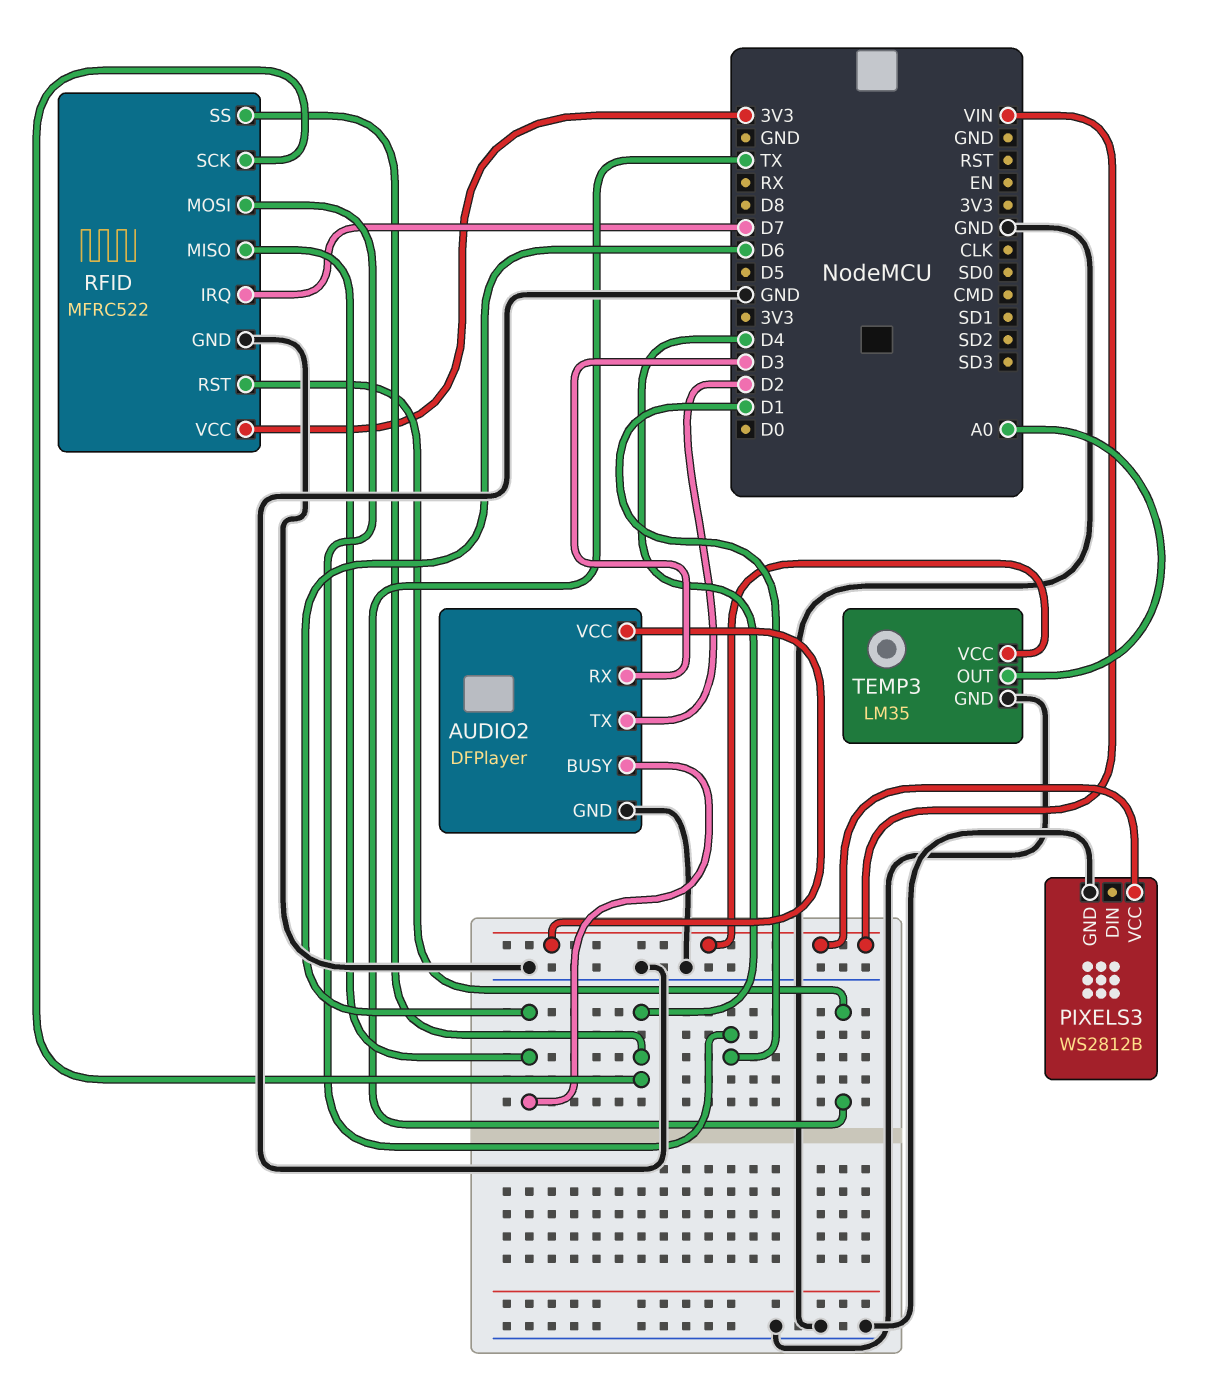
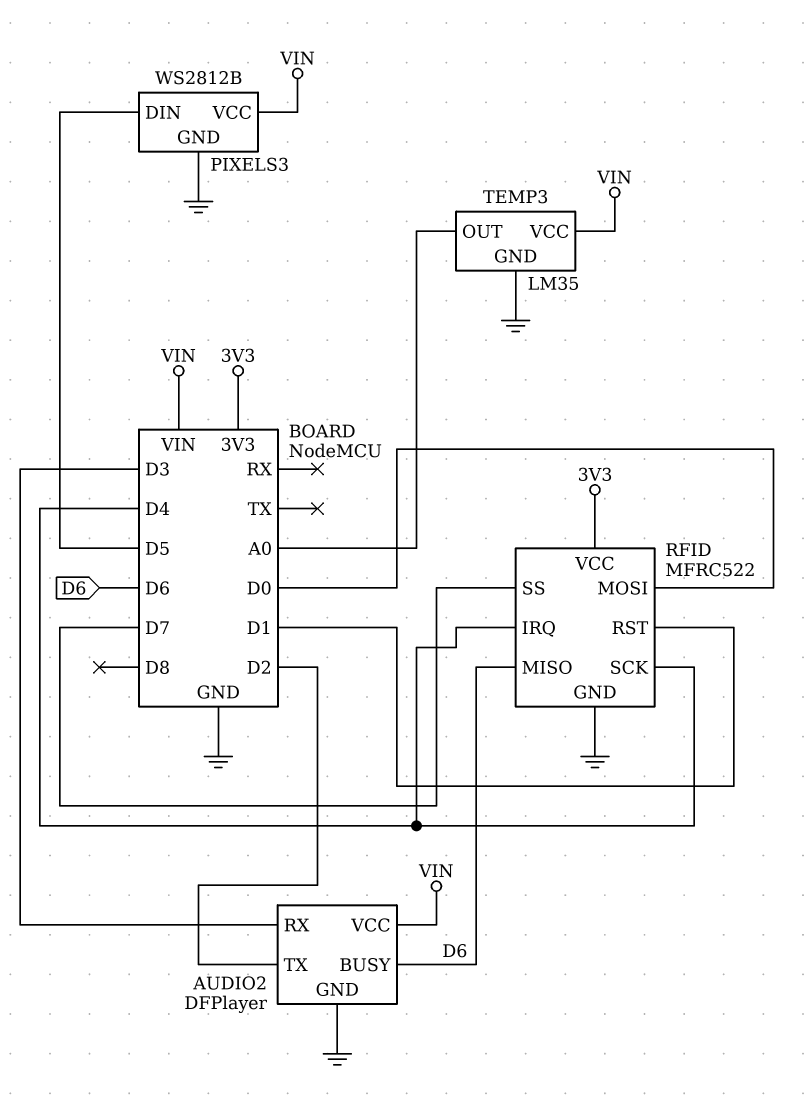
PIXELS3 pin DIN: none -> D5
RFID pin IRQ: D7 -> D4
RFID pin MOSI: D1 -> D0
RFID pin RST: TX -> D1
RFID pin SS: D4 -> D7

